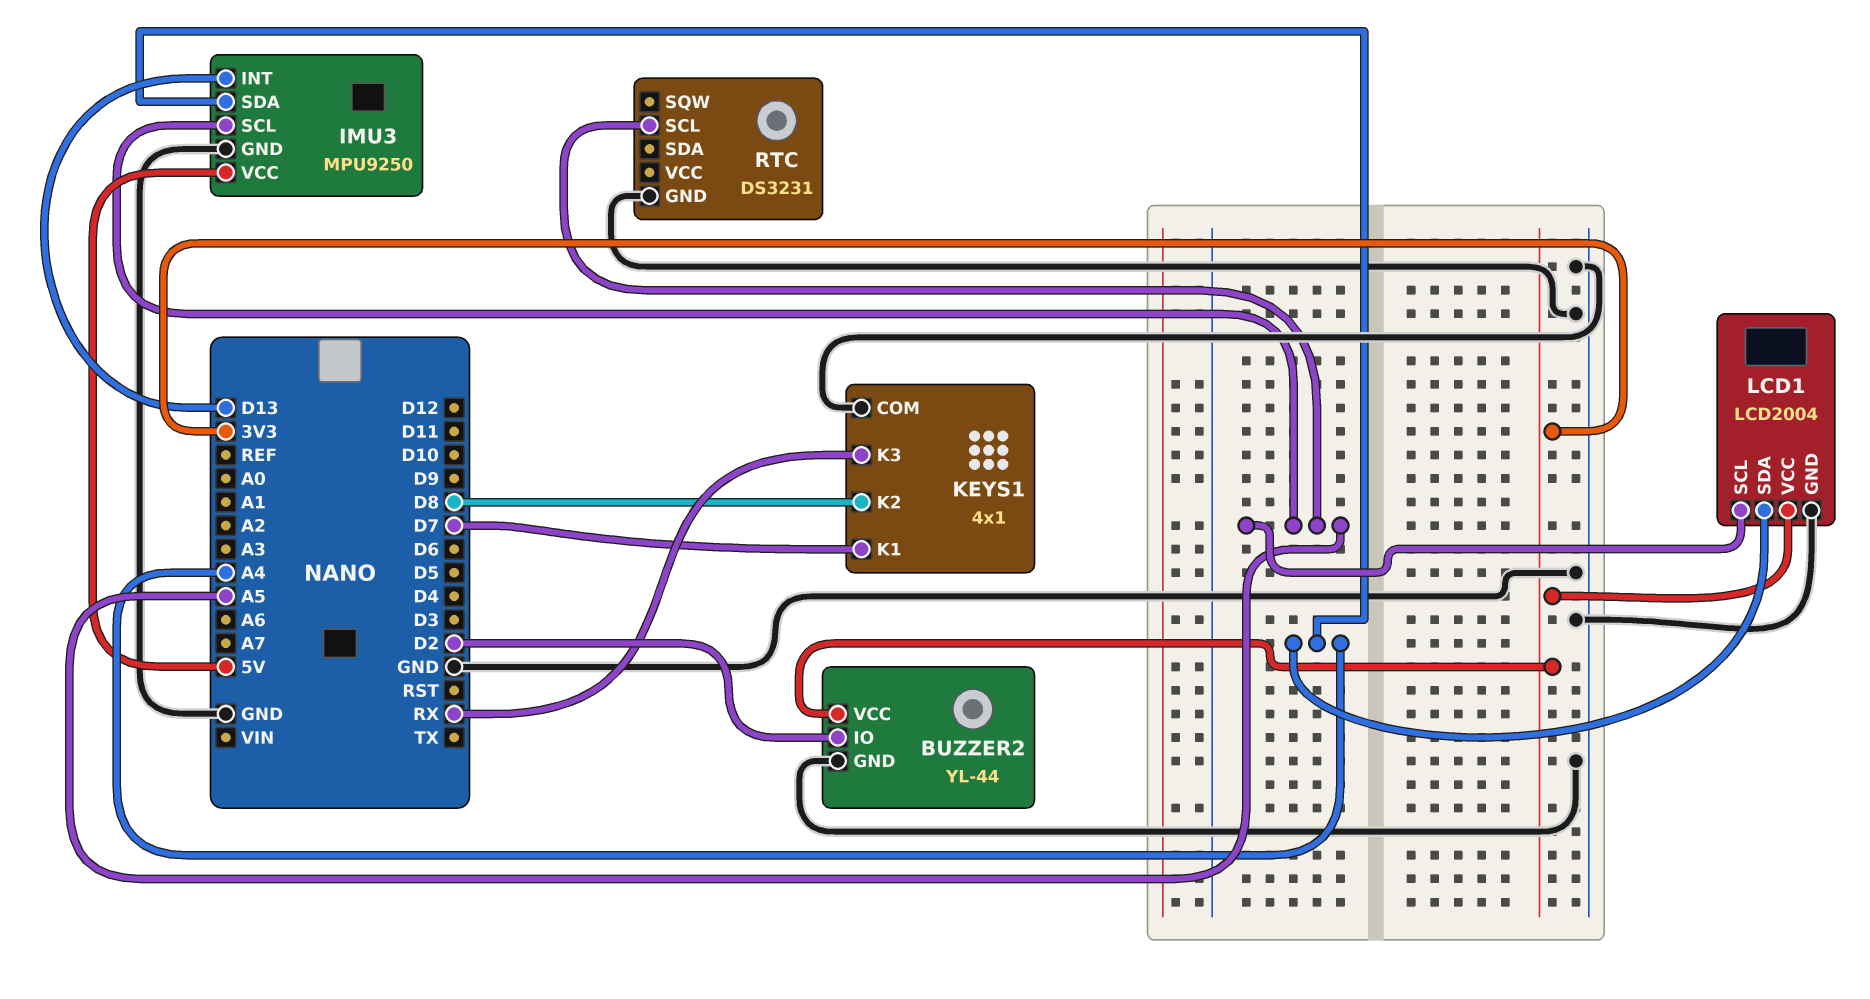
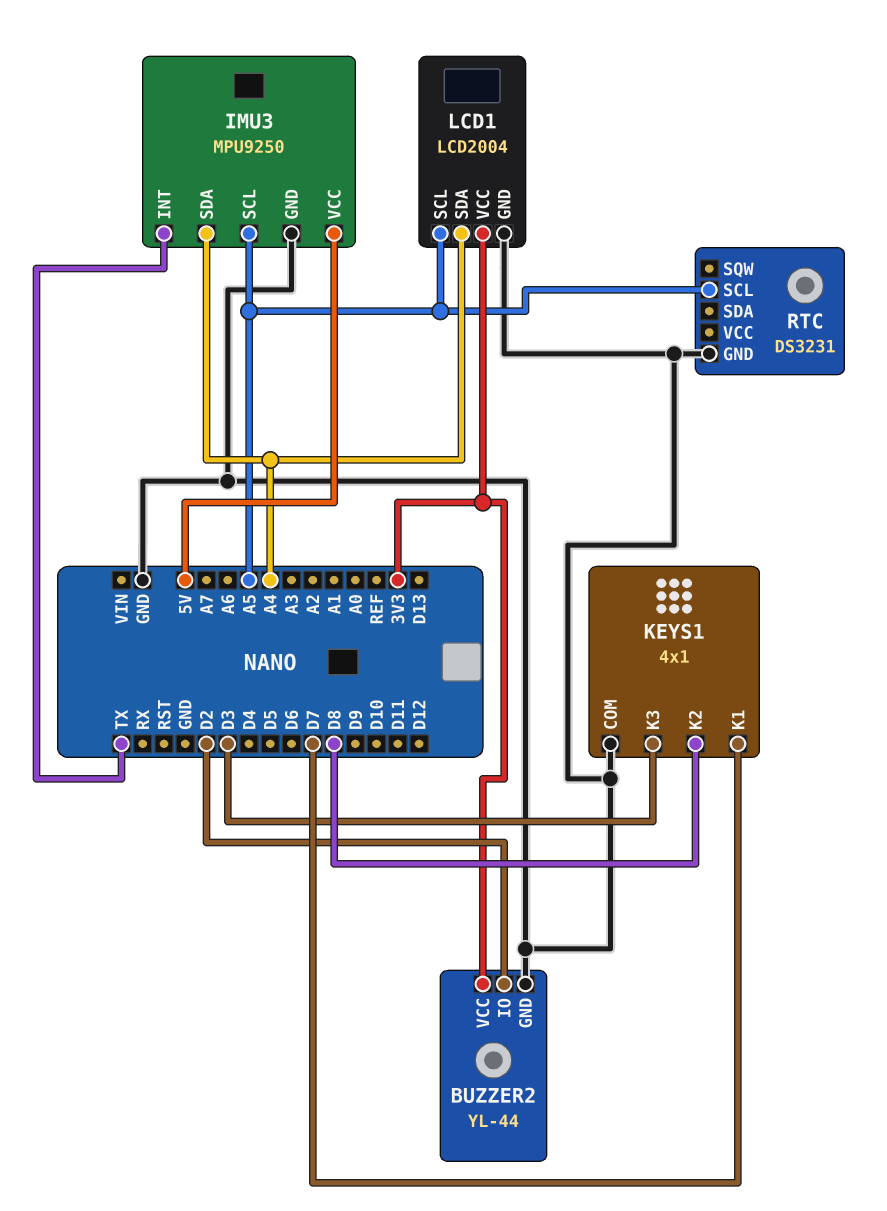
IMU3 pin INT: D13 -> TX
KEYS1 pin K3: RX -> D3

